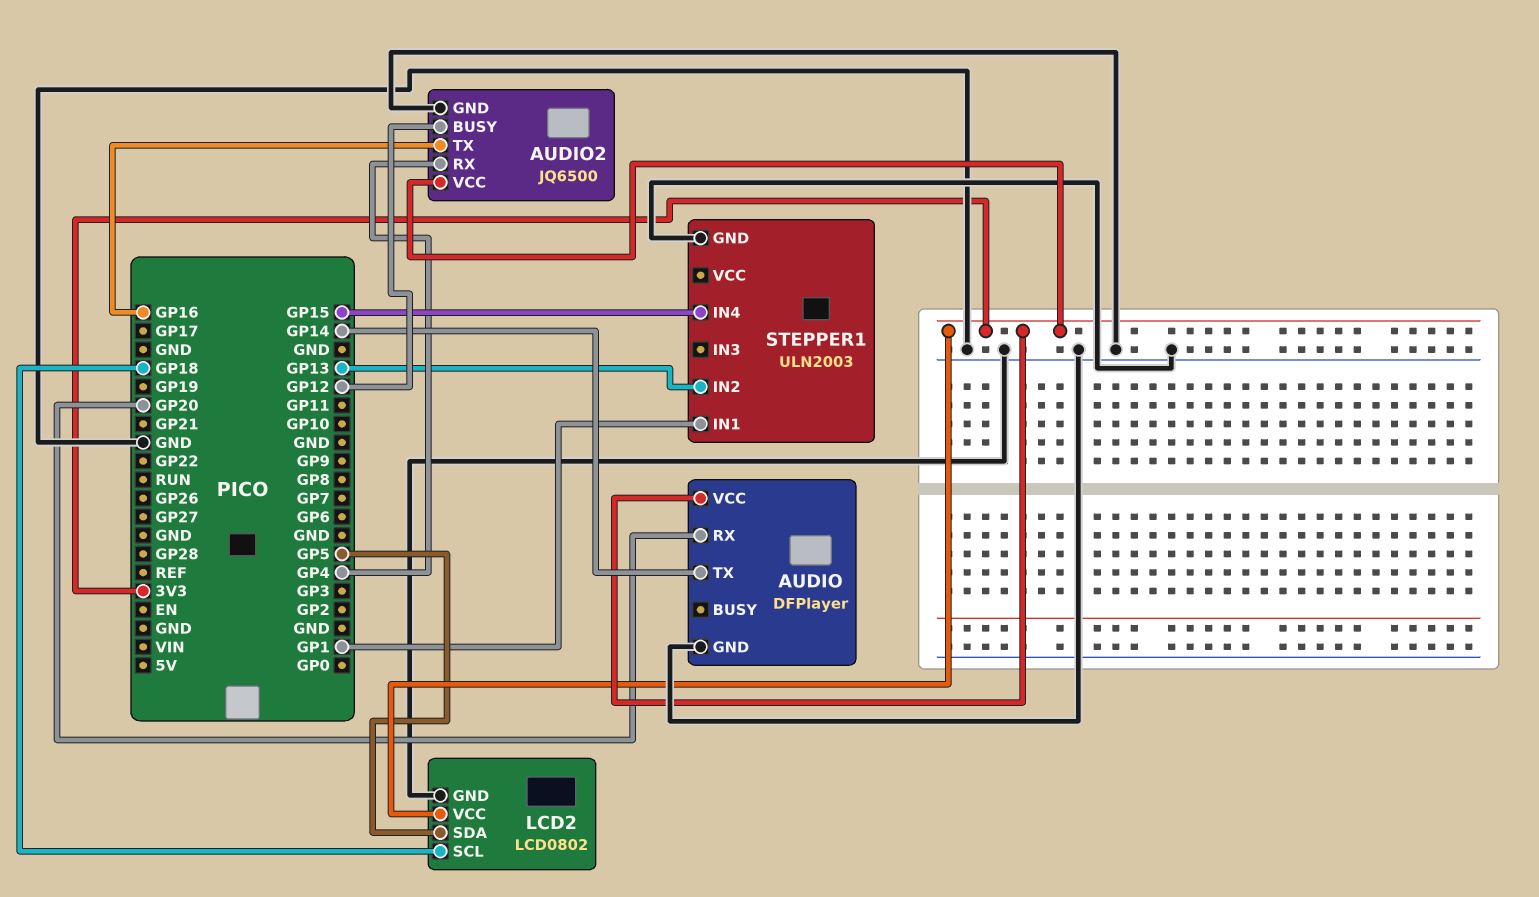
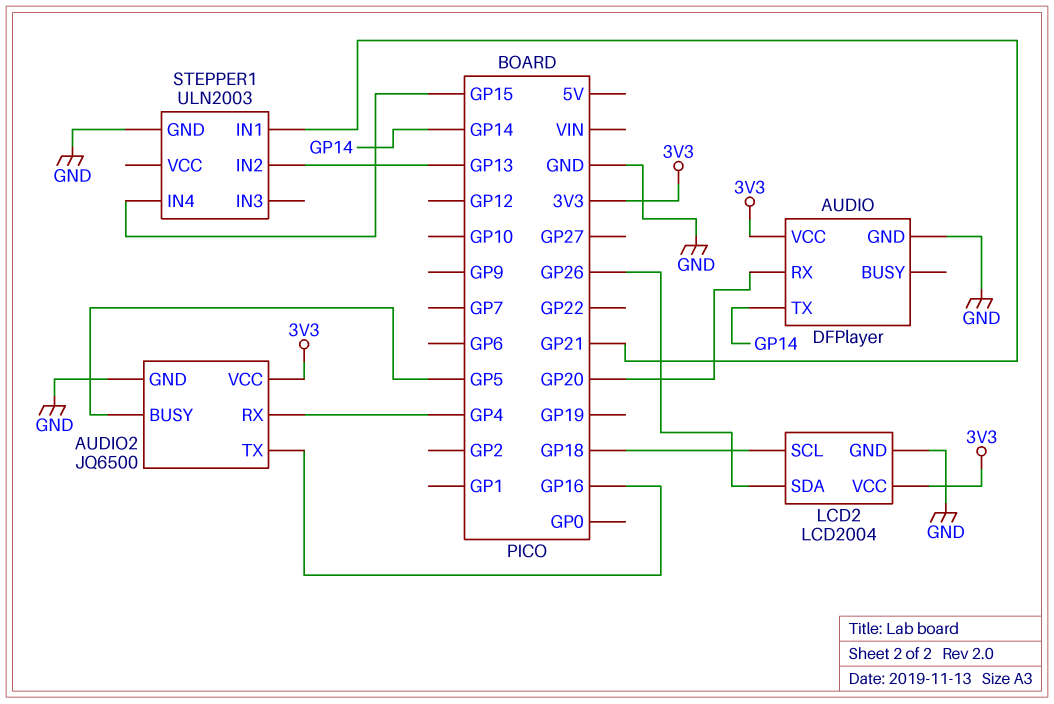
AUDIO2 pin BUSY: GP12 -> GP5
LCD2: LCD0802 -> LCD2004
LCD2 pin SDA: GP5 -> GP26
STEPPER1 pin IN1: GP1 -> GP21

